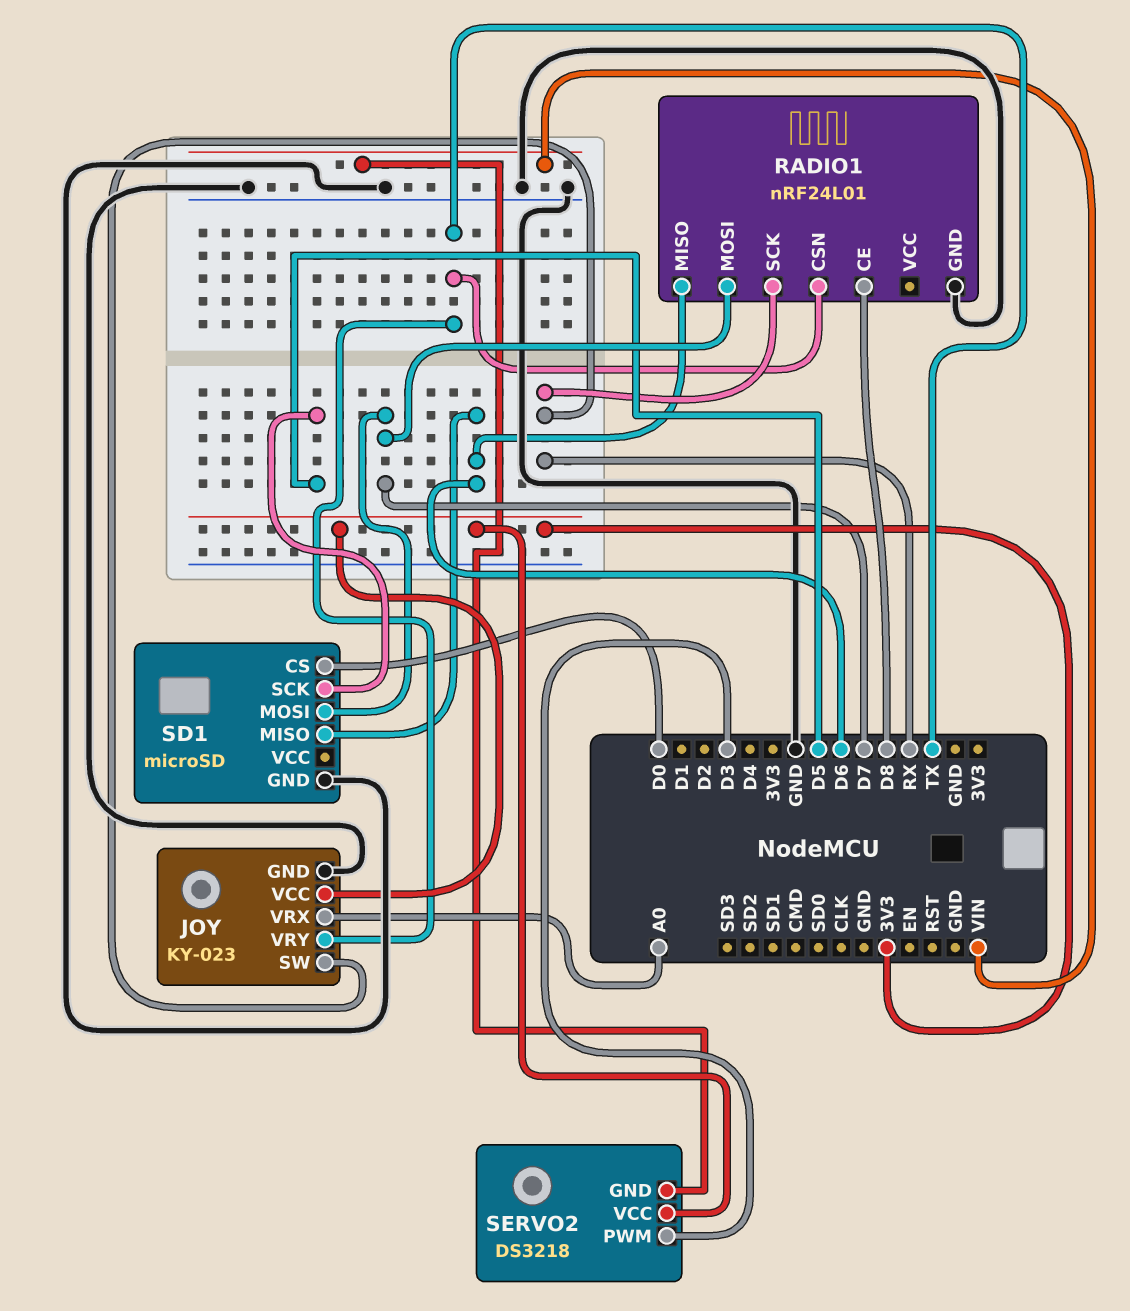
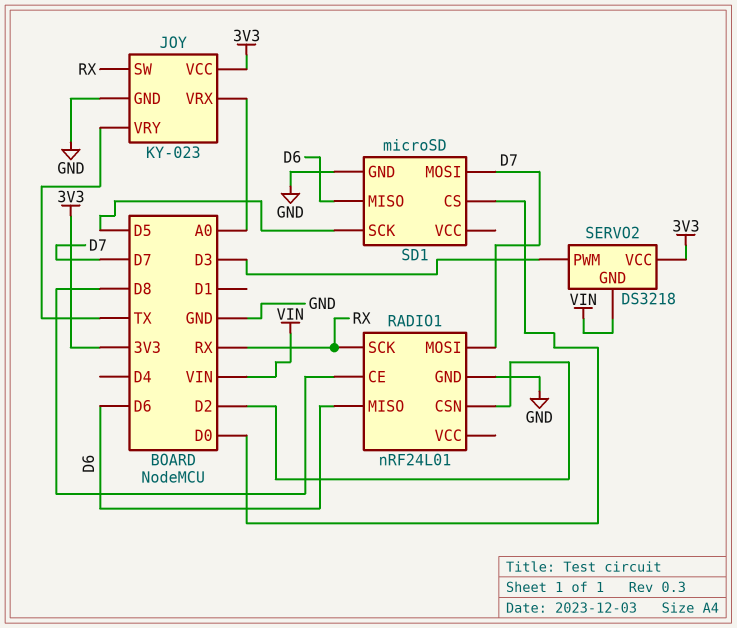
RADIO1 pin CSN: TX -> D2

